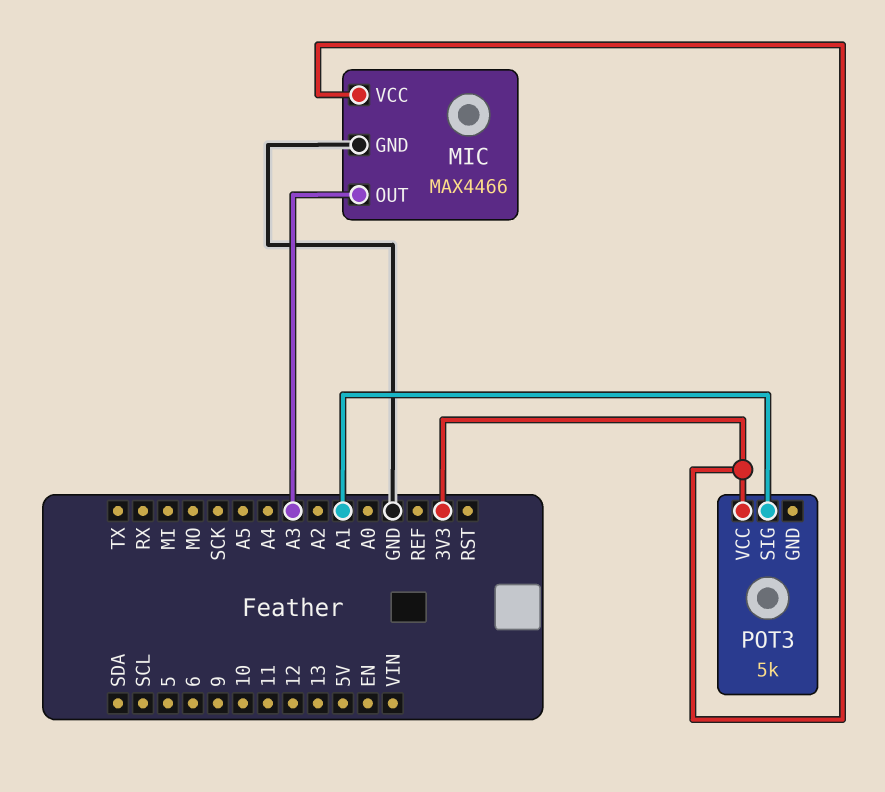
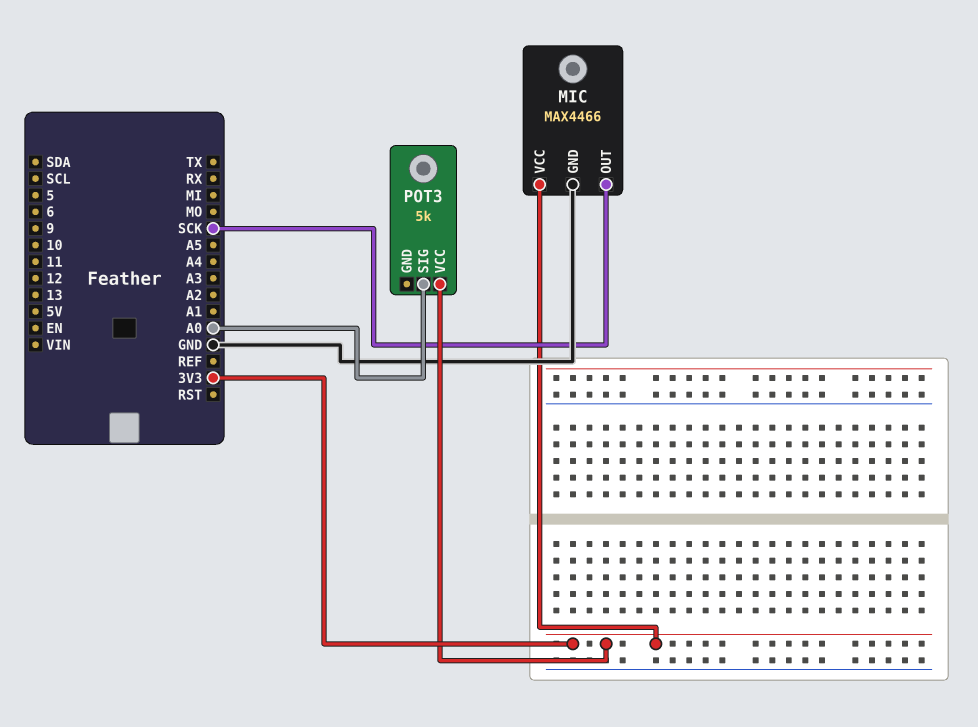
MIC pin OUT: A3 -> SCK
POT3 pin SIG: A1 -> A0

